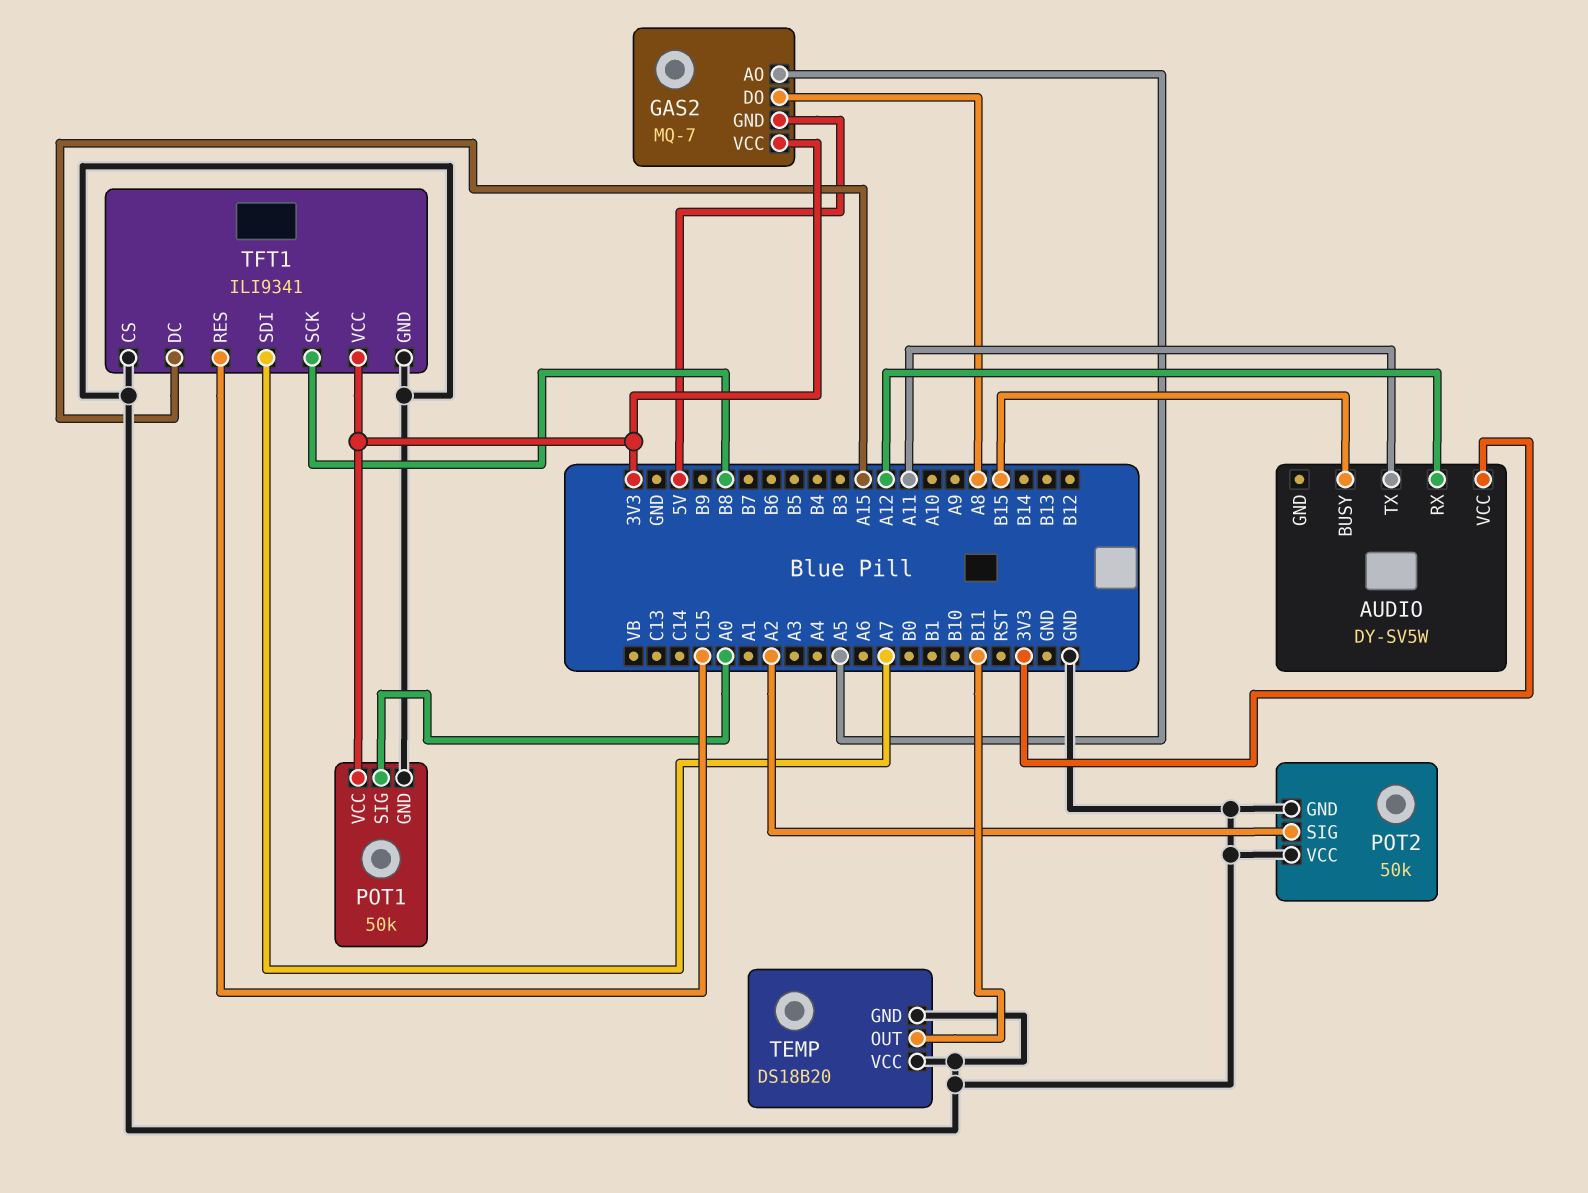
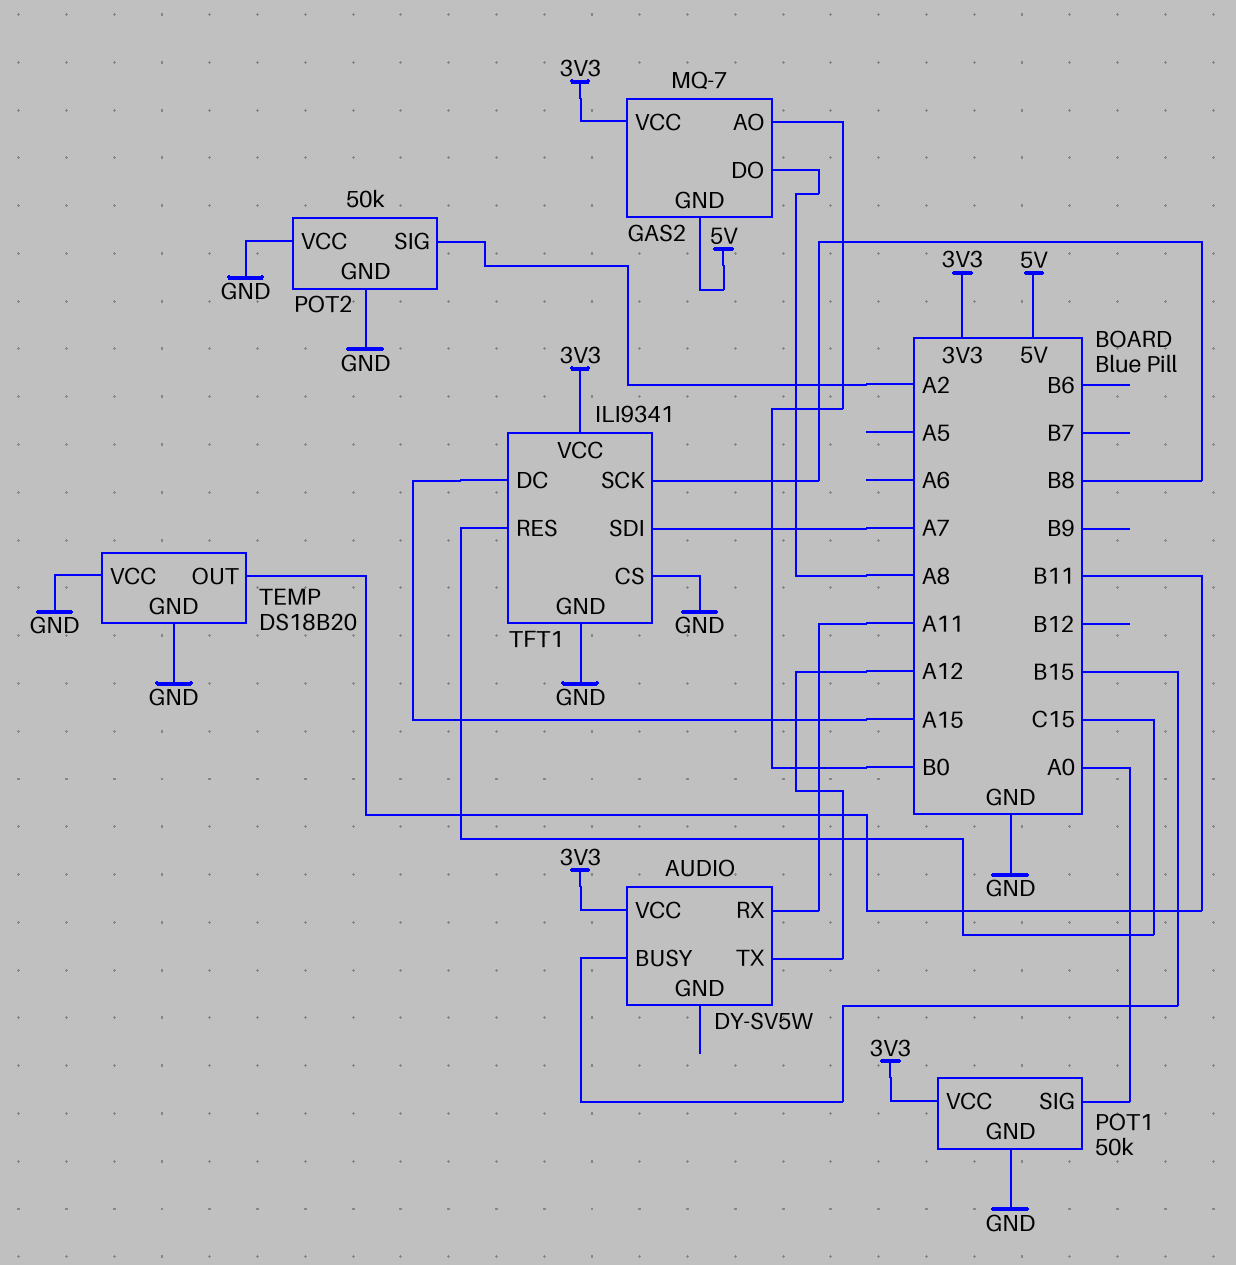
AUDIO pin RX: A12 -> A11
AUDIO pin TX: A11 -> A12
GAS2 pin AO: A5 -> B0

